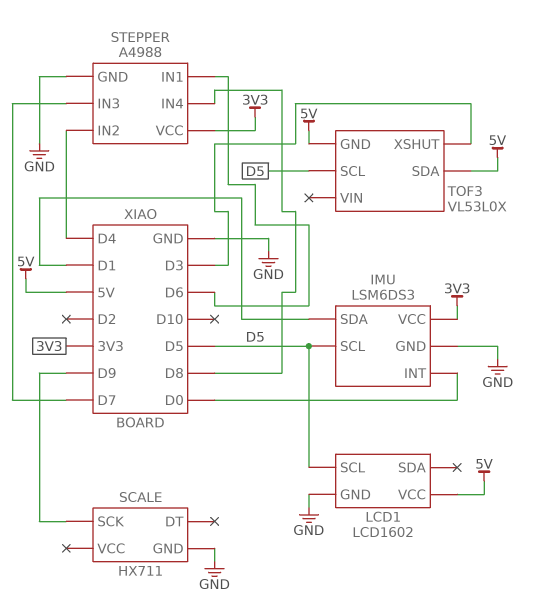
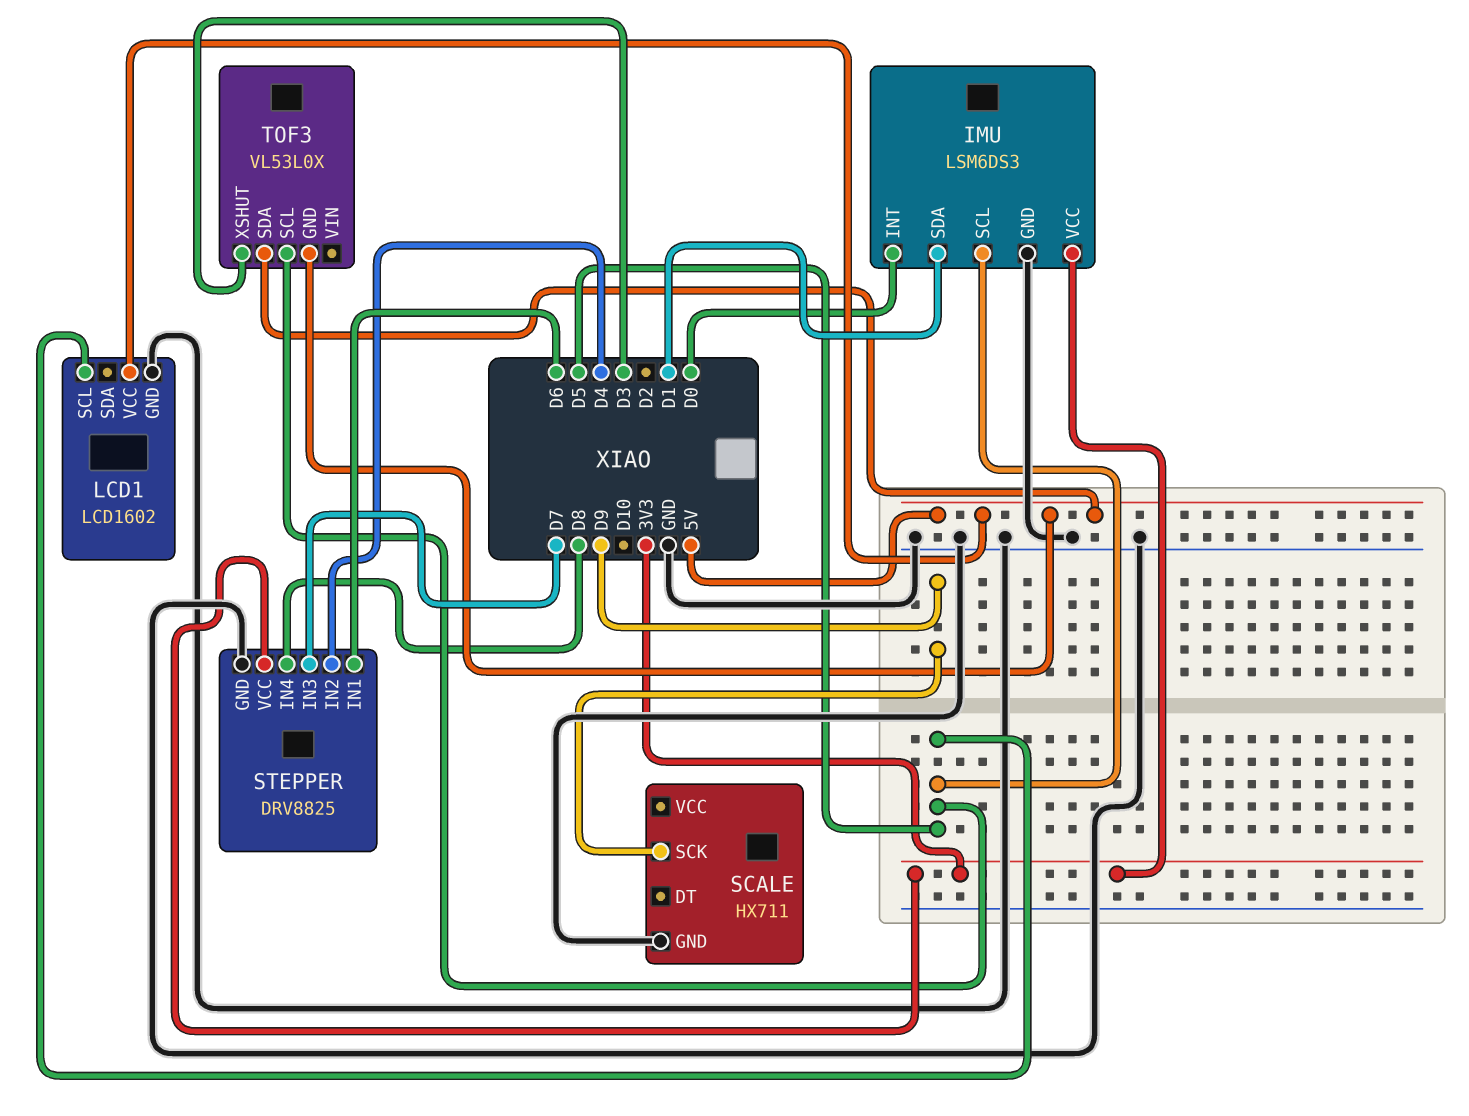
STEPPER: A4988 -> DRV8825

